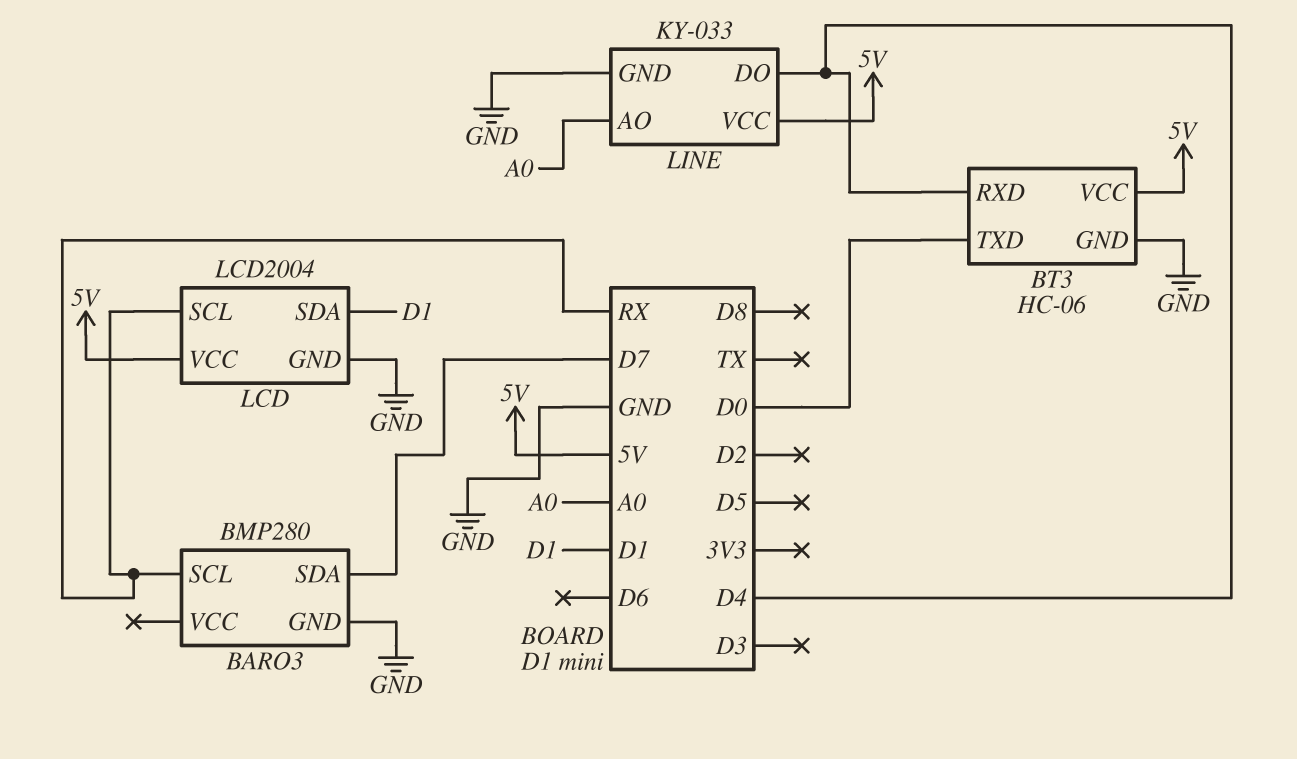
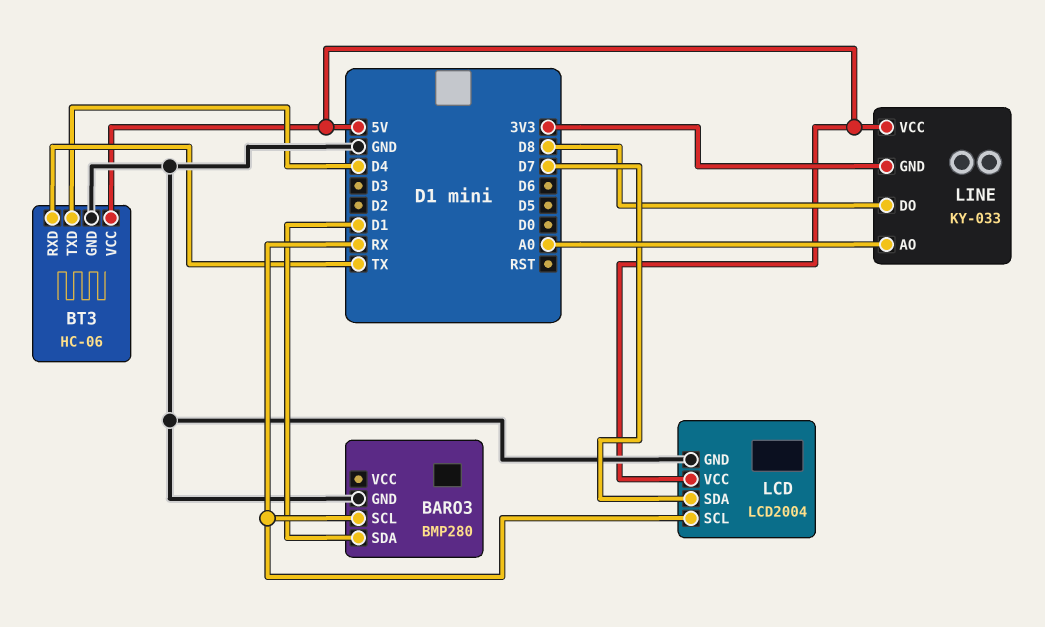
BARO3 pin SDA: D7 -> D1
BT3 pin RXD: D4 -> TX
BT3 pin TXD: D0 -> D4
LCD pin SDA: D1 -> D7
LINE pin DO: D4 -> D8
LINE pin GND: GND -> 3V3

